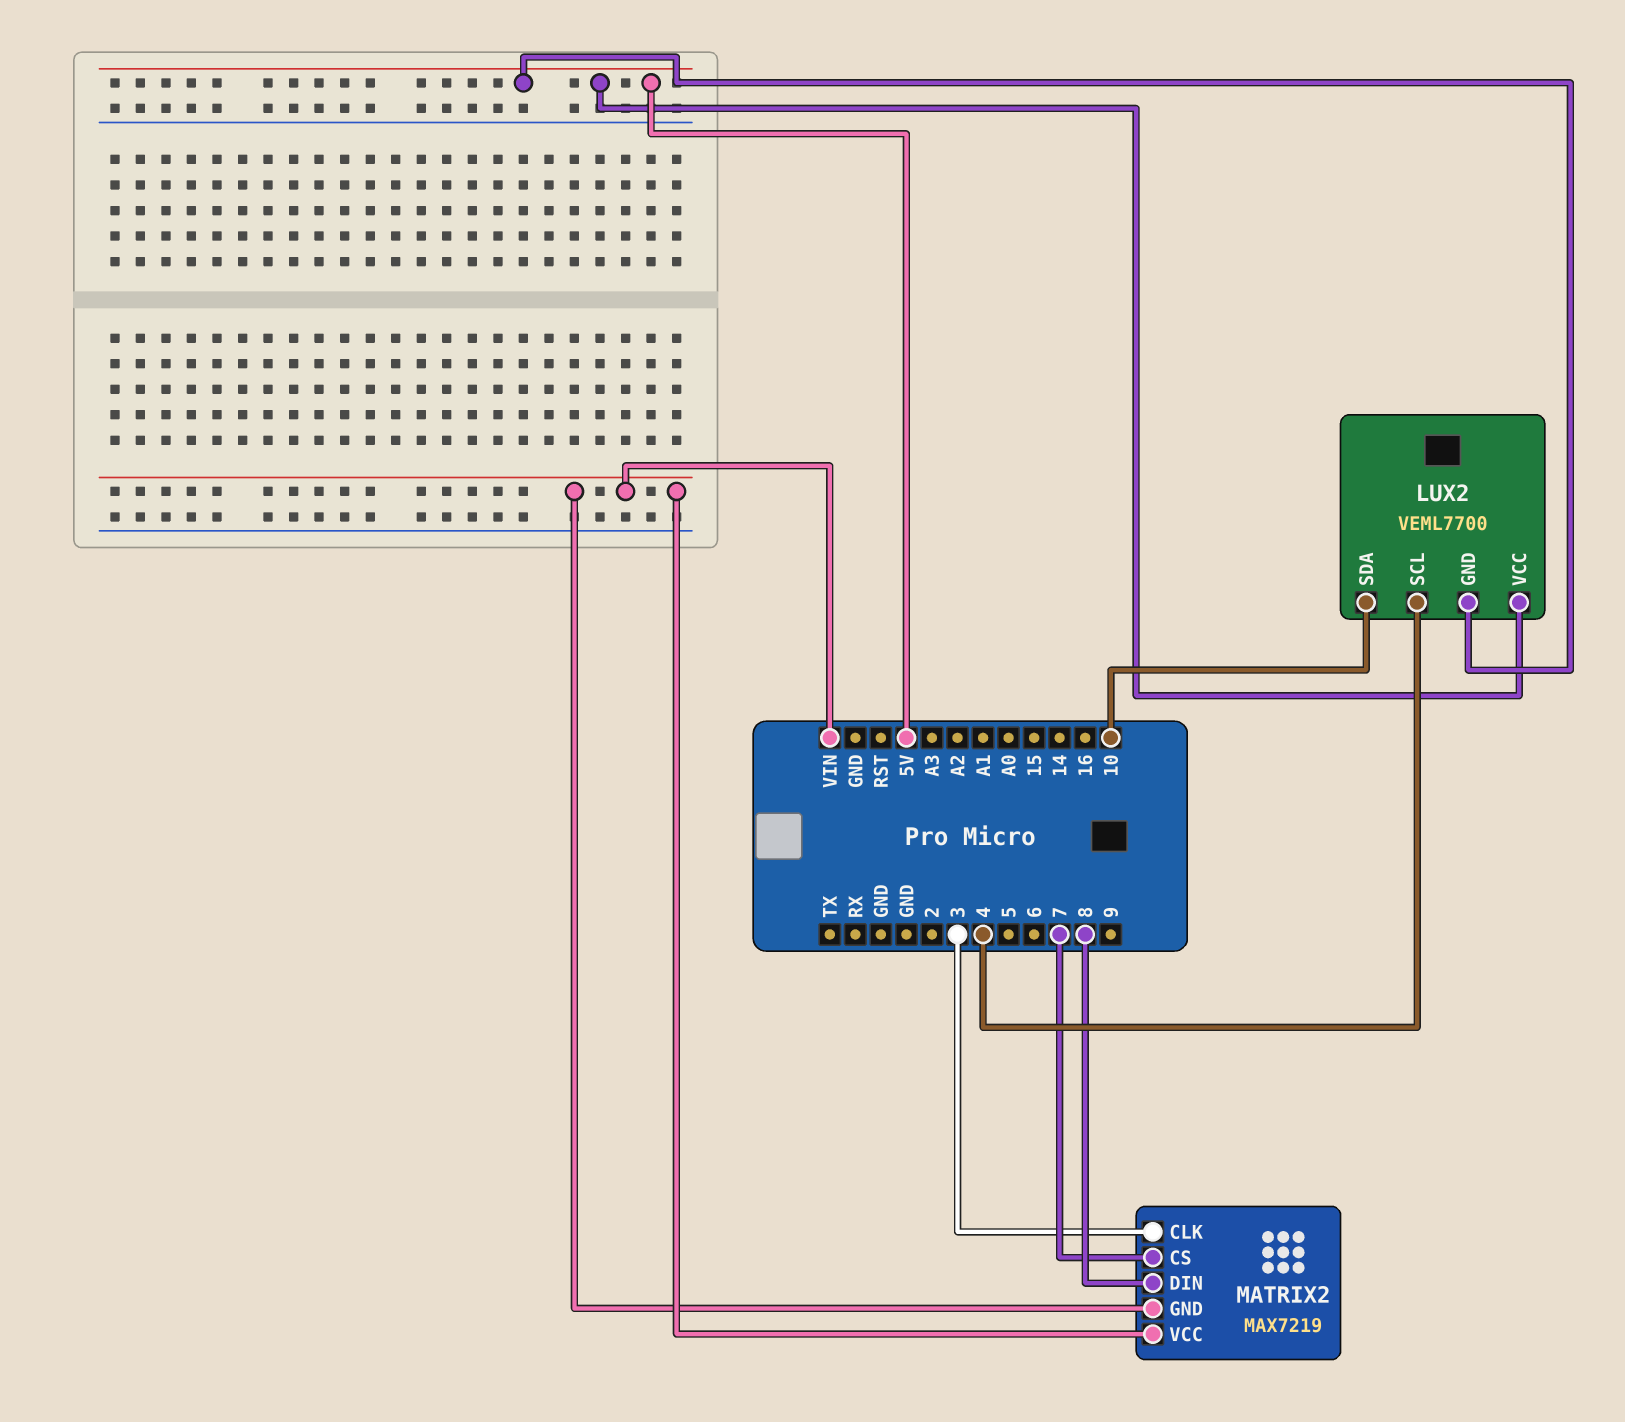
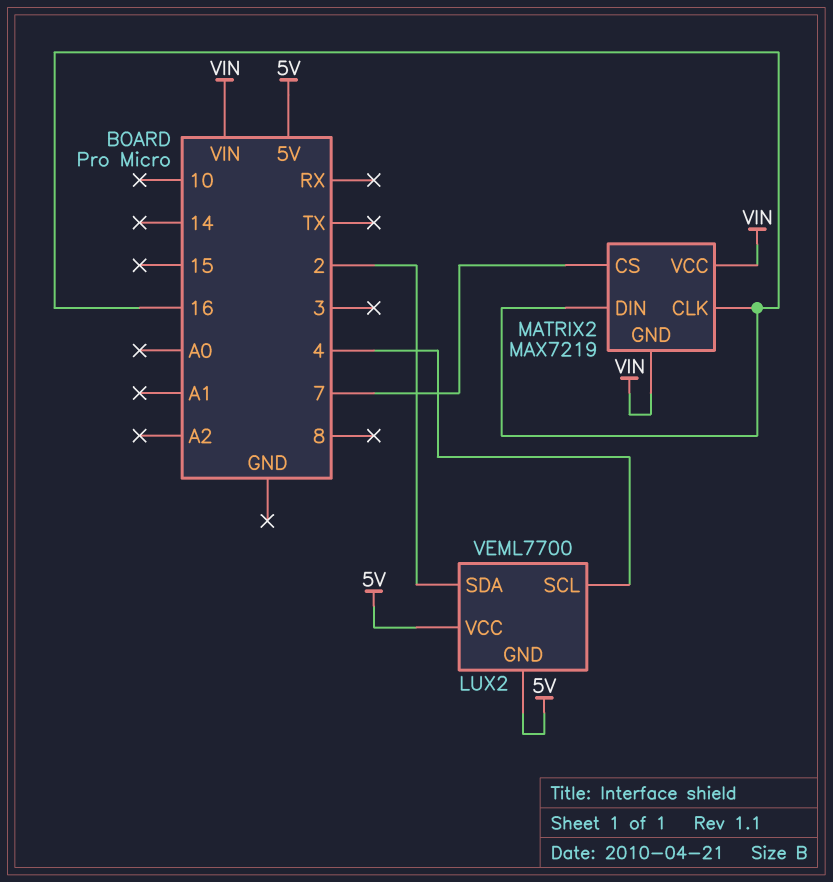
LUX2 pin SDA: 10 -> 2
MATRIX2 pin CLK: 3 -> 16
MATRIX2 pin DIN: 8 -> 16

